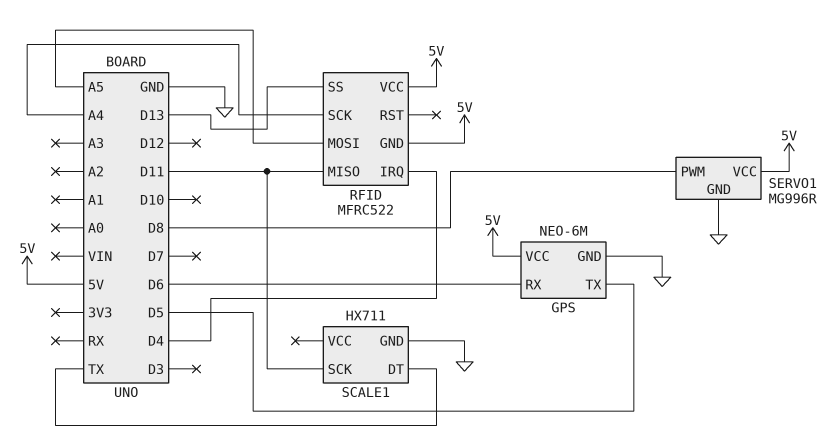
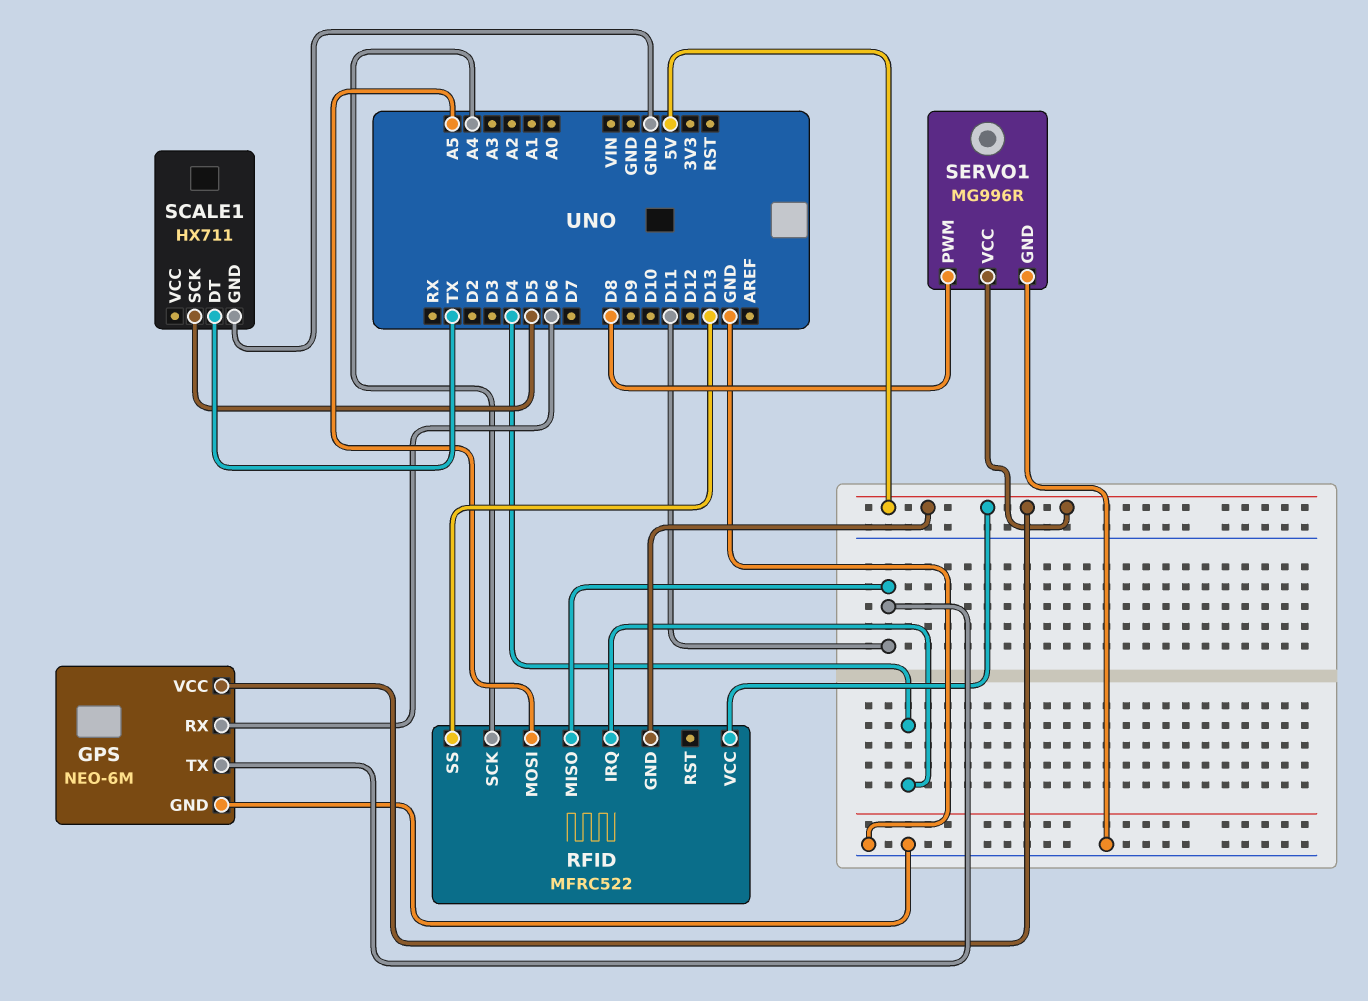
GPS pin TX: D5 -> D11
SCALE1 pin SCK: D11 -> D5

